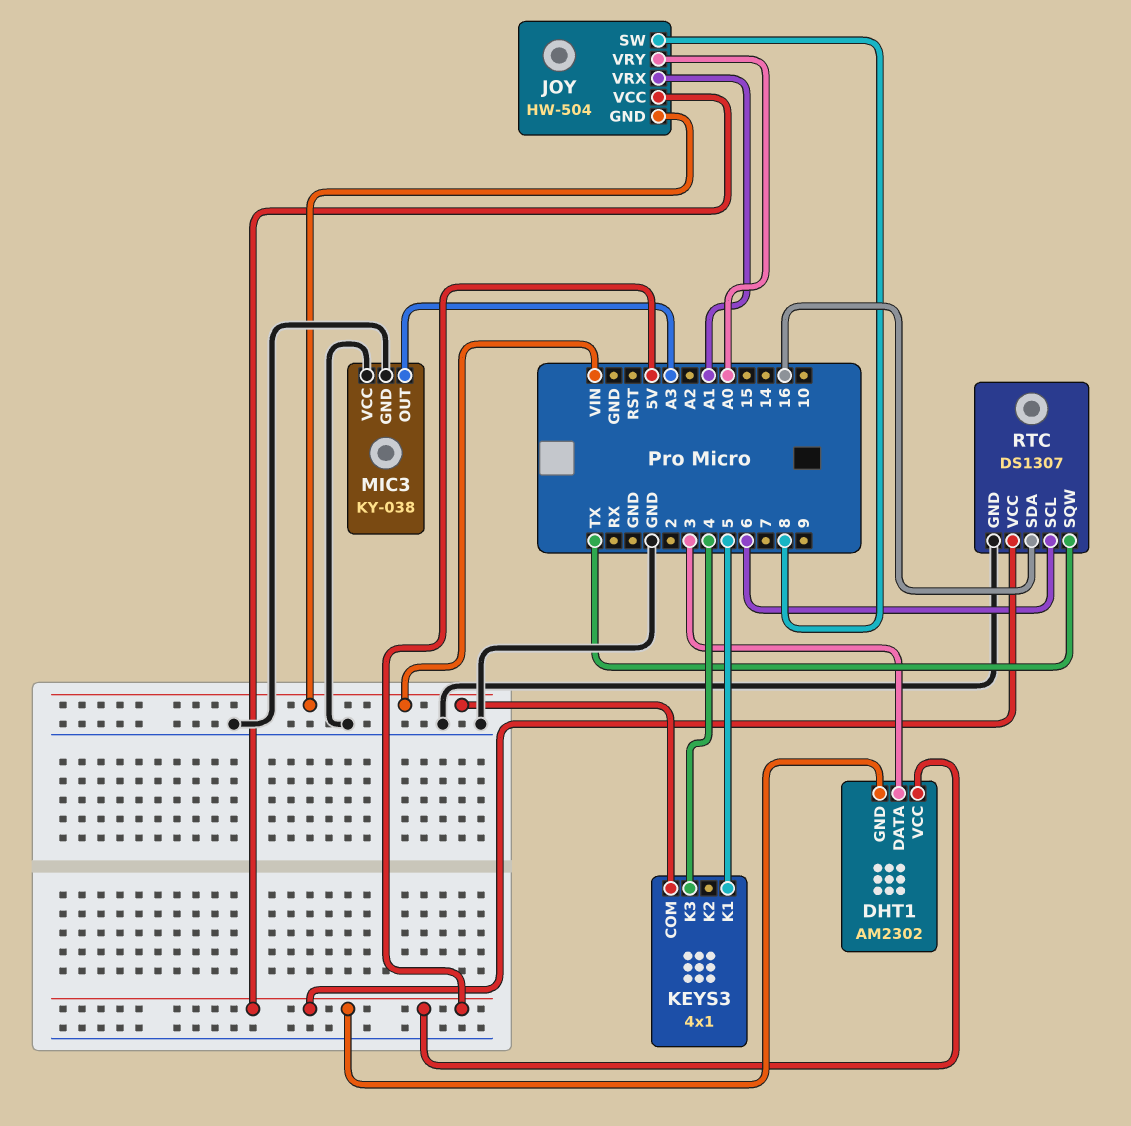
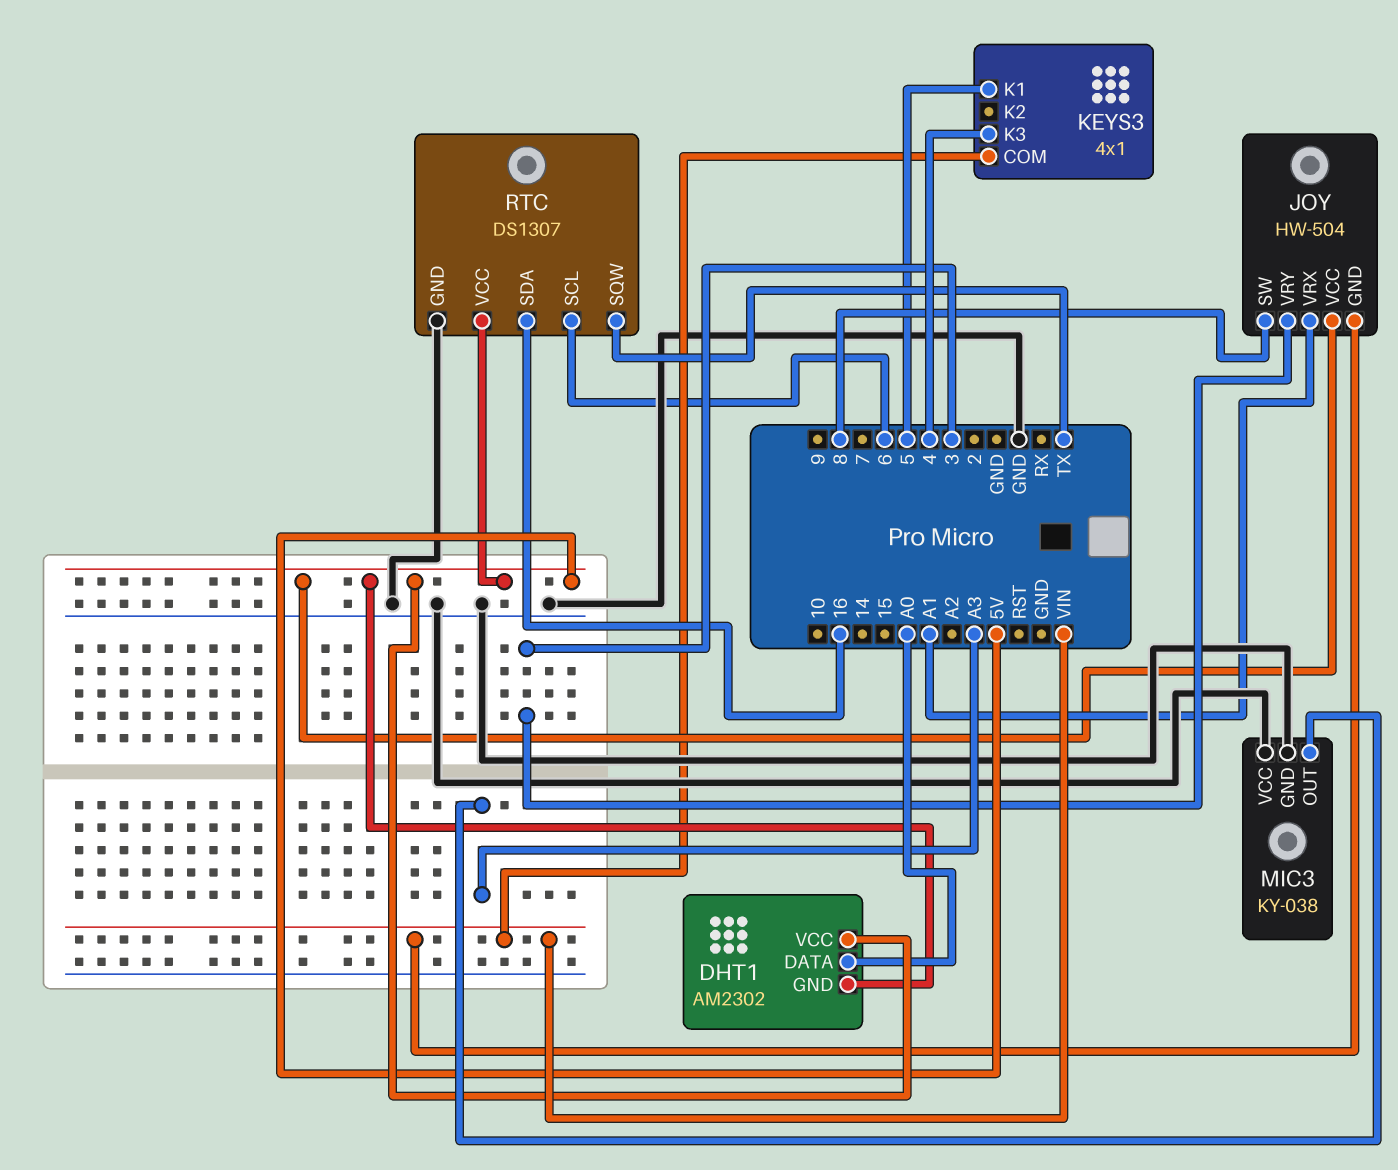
DHT1 pin DATA: 3 -> A0
JOY pin VRY: A0 -> 3

